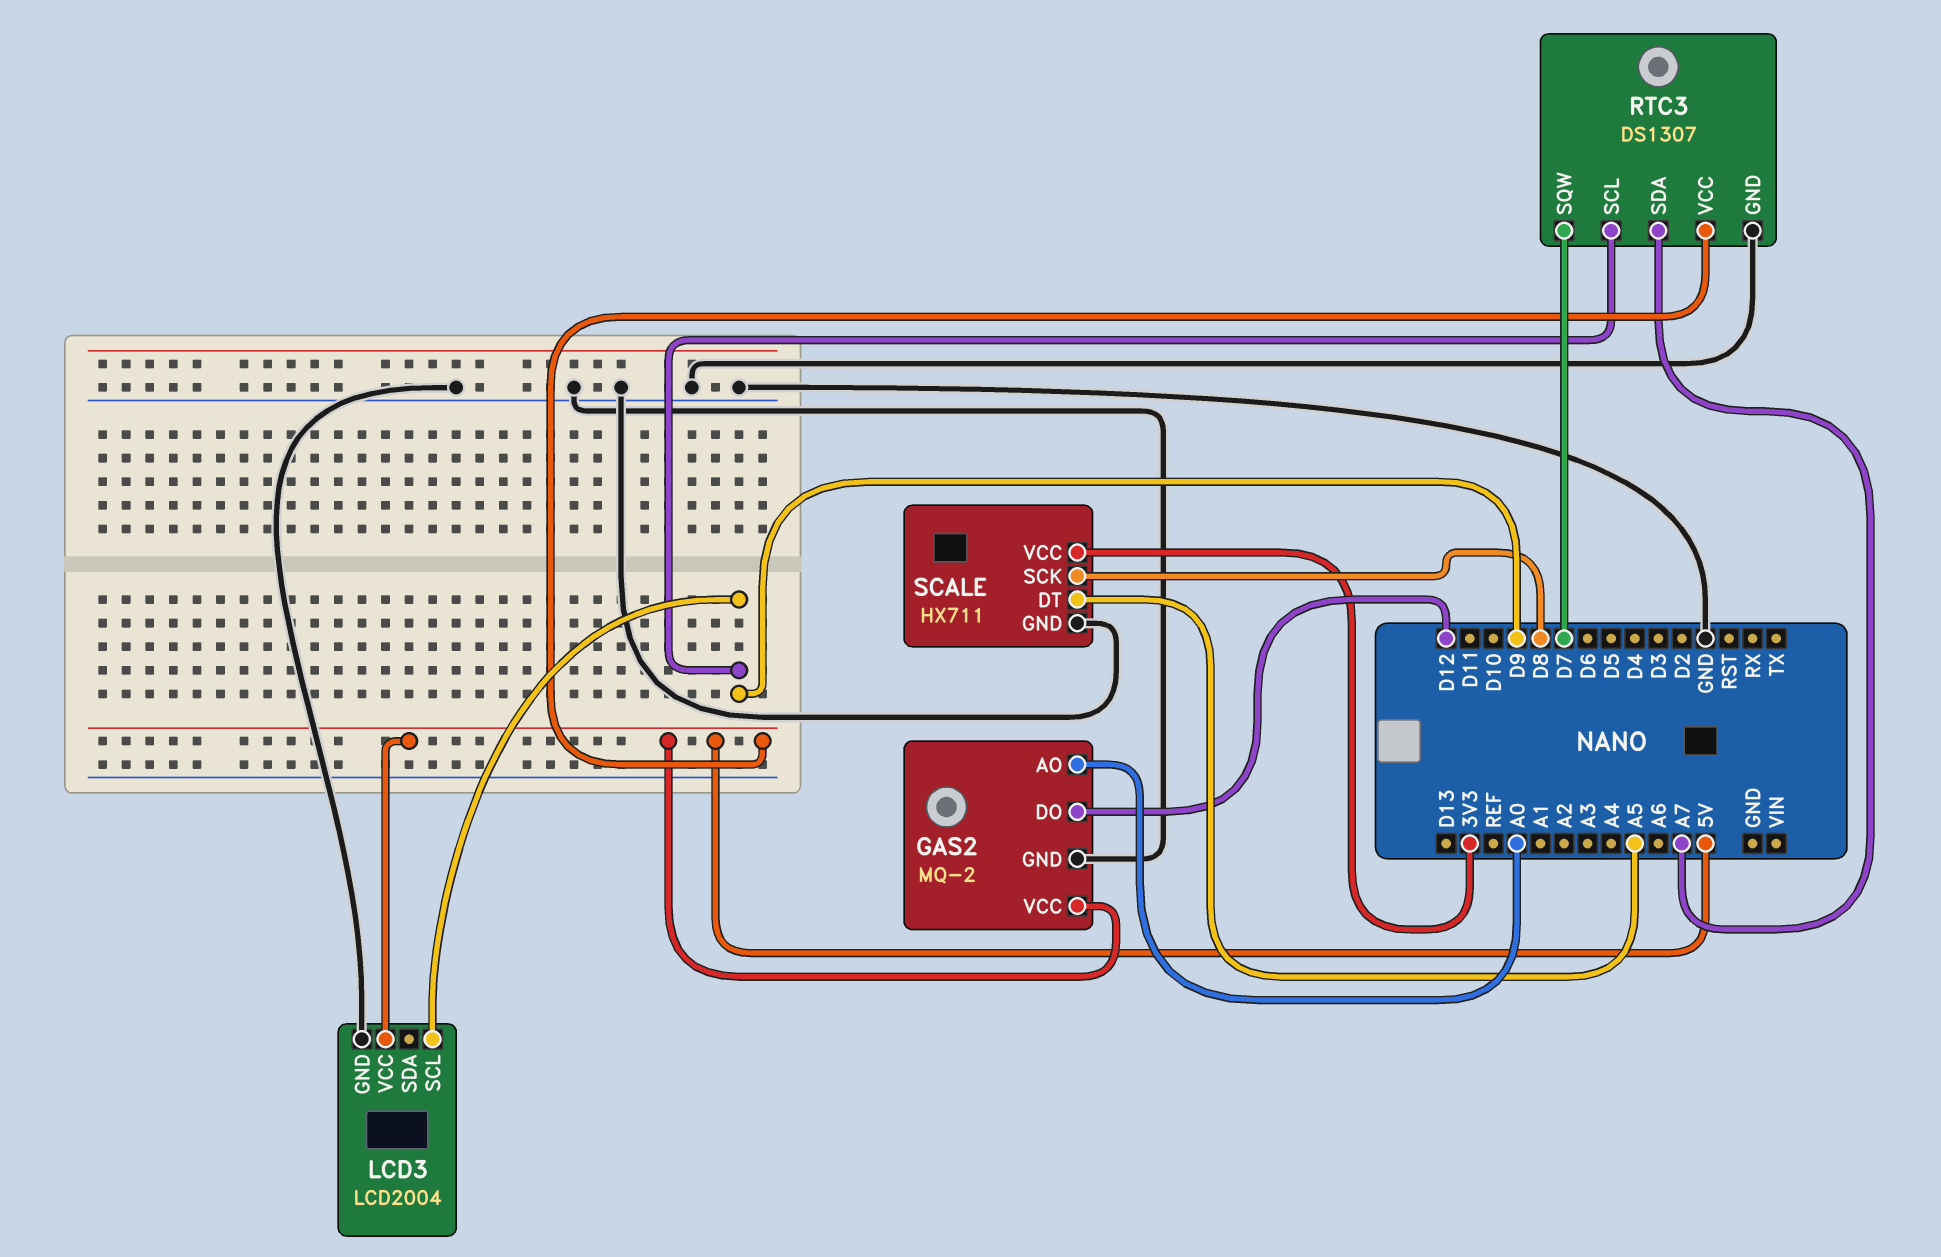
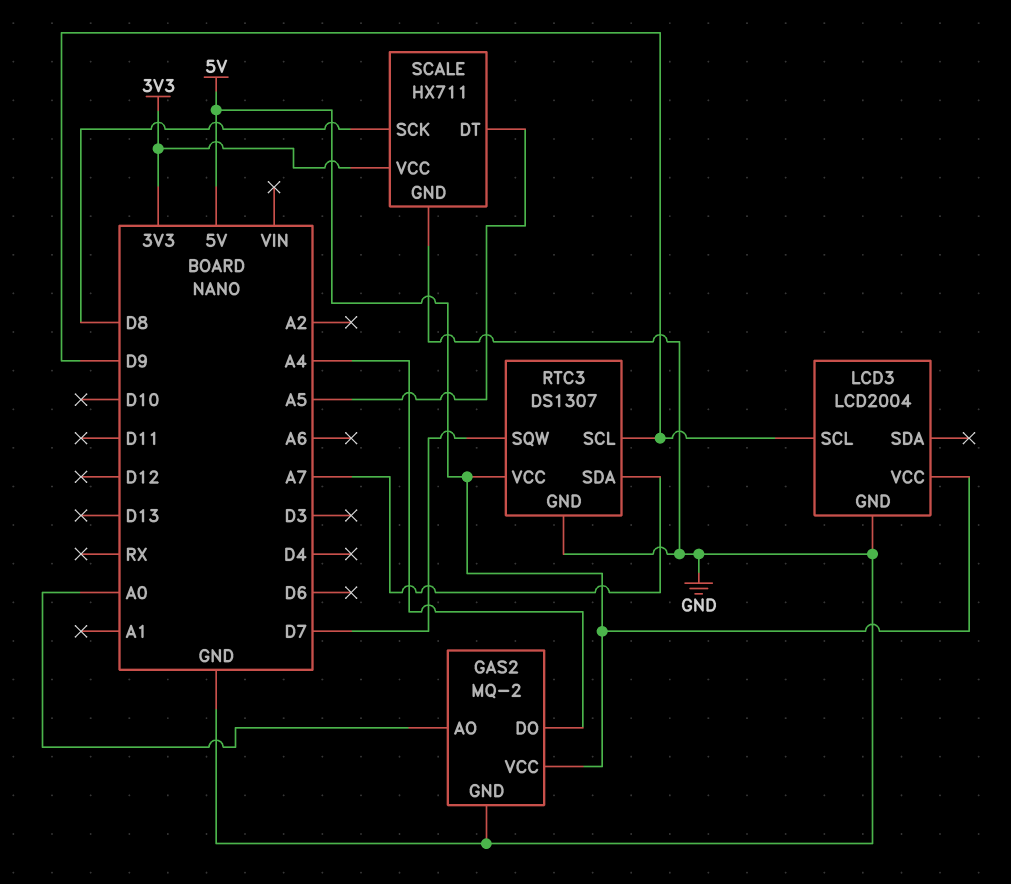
GAS2 pin DO: D12 -> A4

